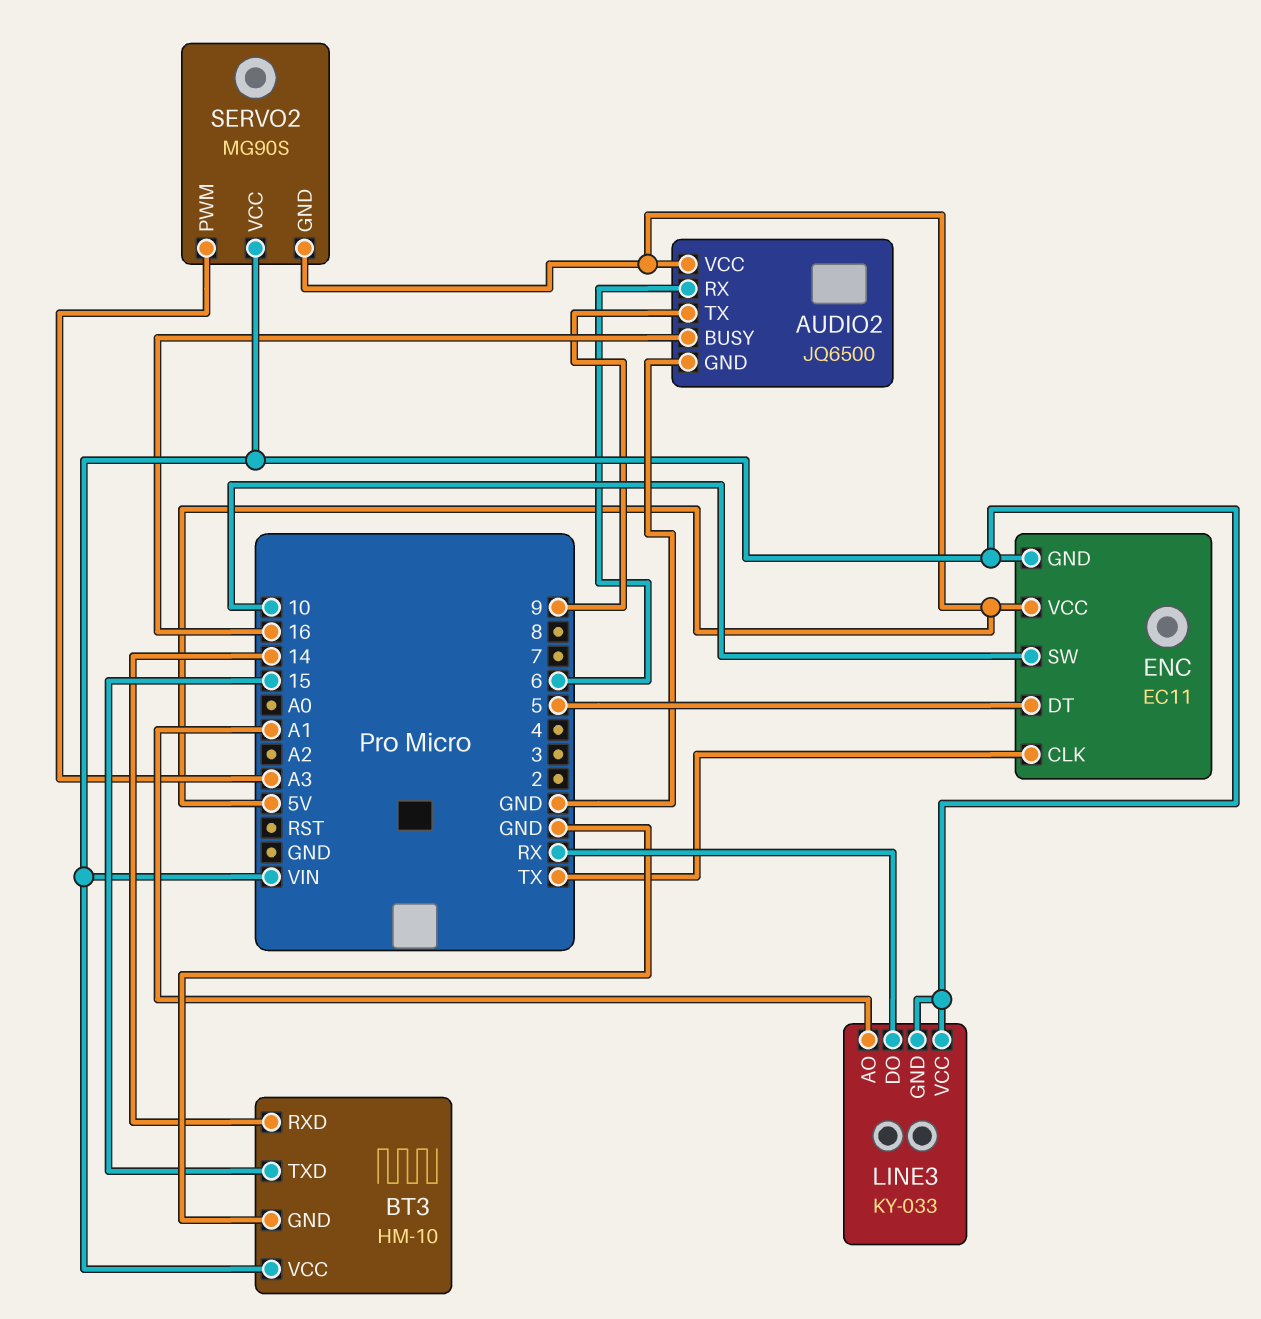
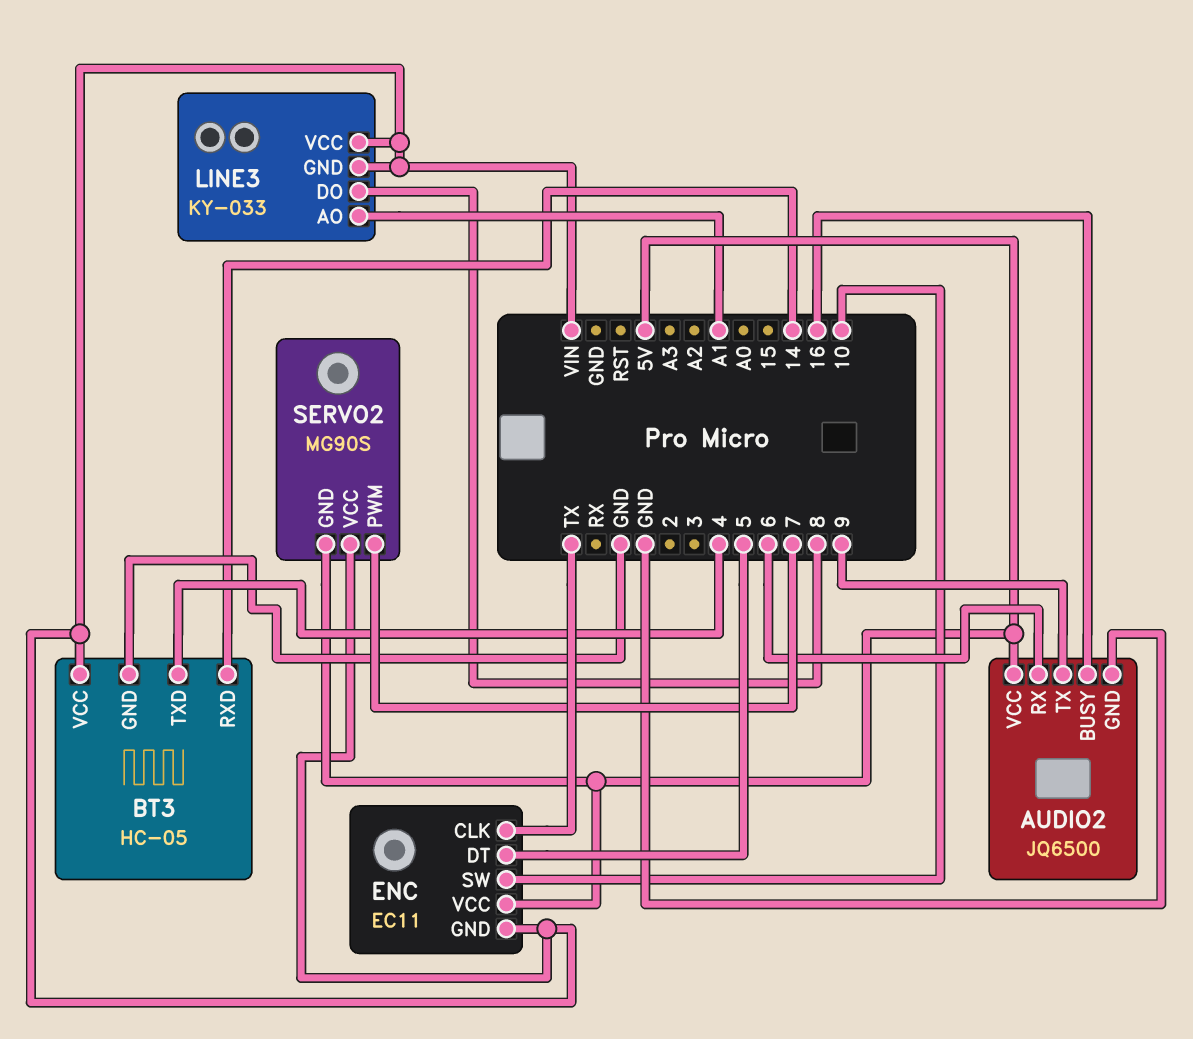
BT3: HM-10 -> HC-05
BT3 pin TXD: 15 -> 4
LINE3 pin DO: RX -> 8
SERVO2 pin PWM: A3 -> 7

